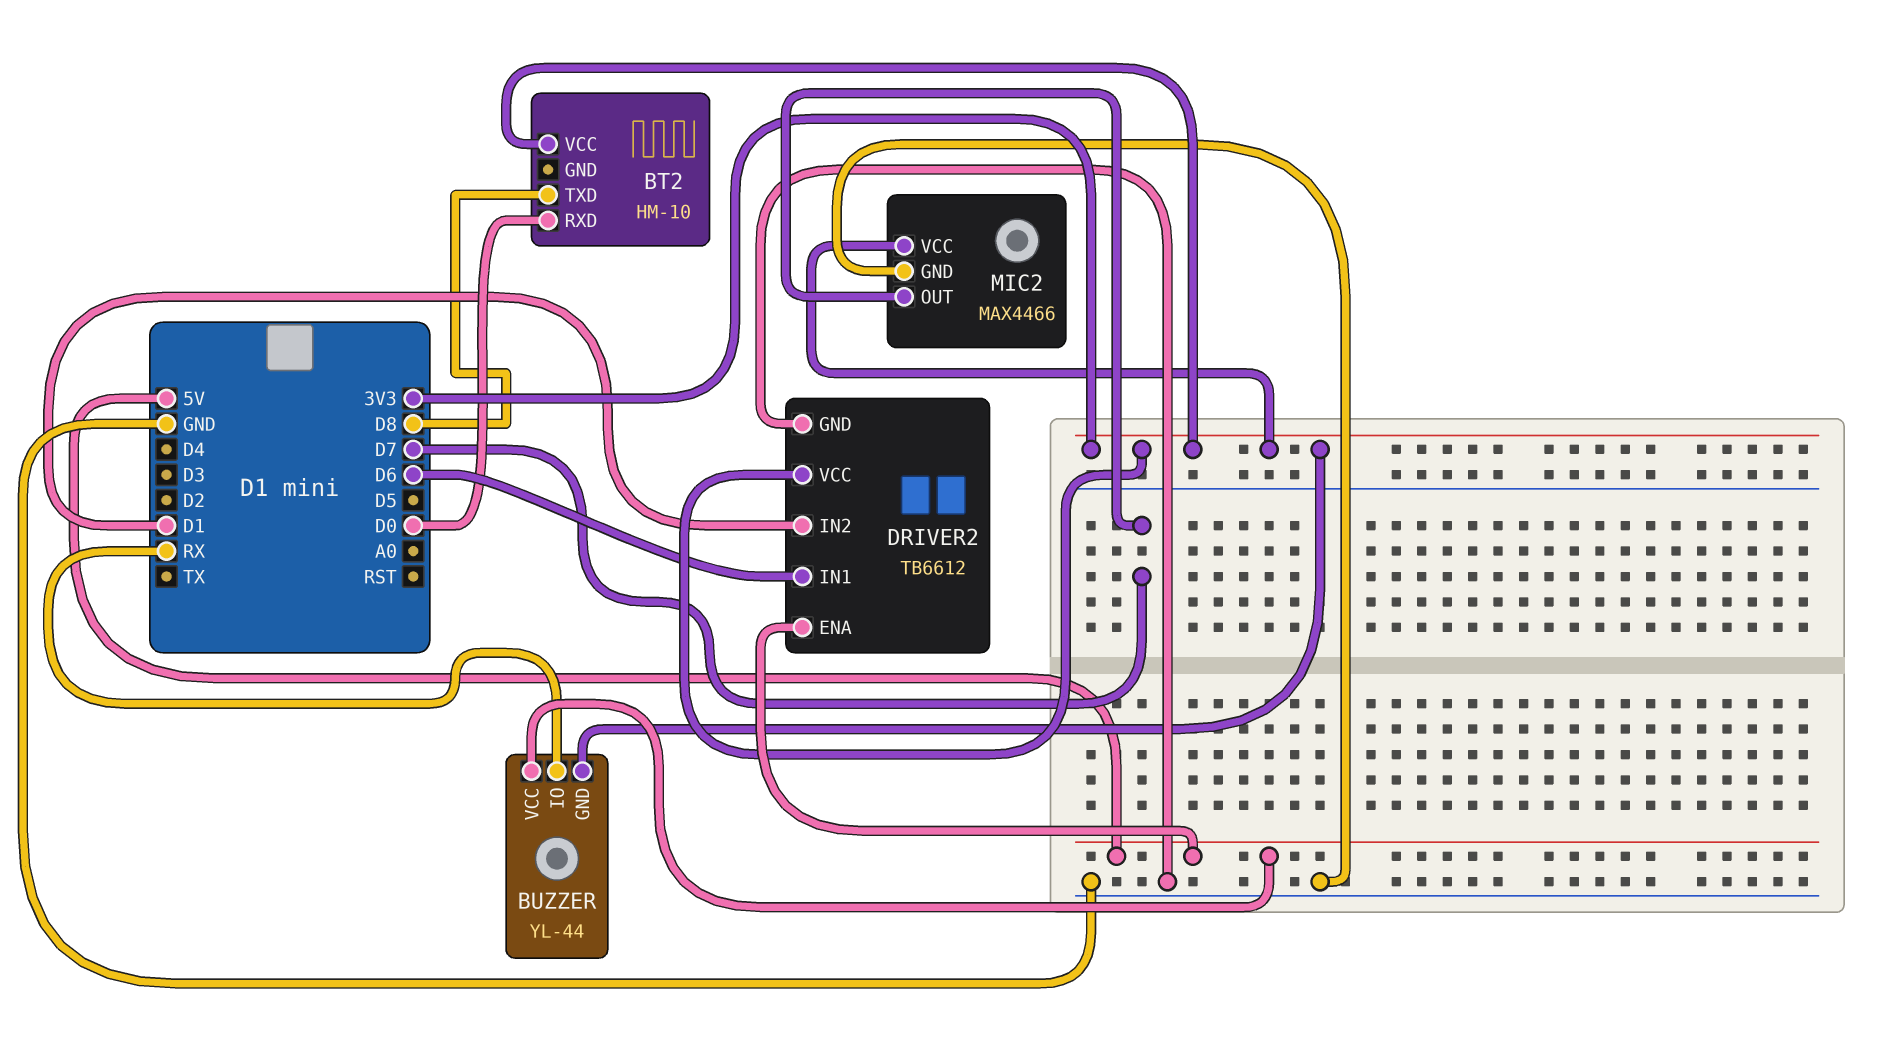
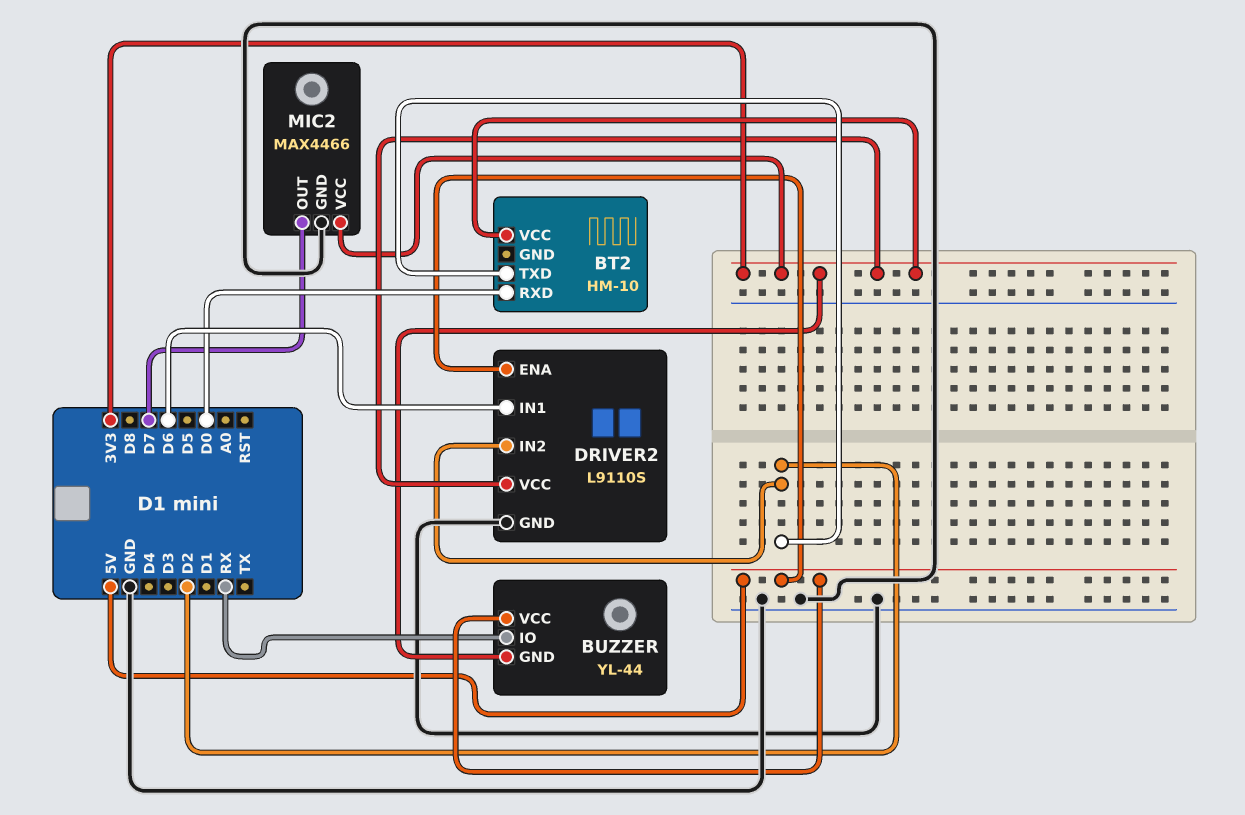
BT2 pin TXD: D8 -> D2
DRIVER2: TB6612 -> L9110S
DRIVER2 pin IN2: D1 -> D2

